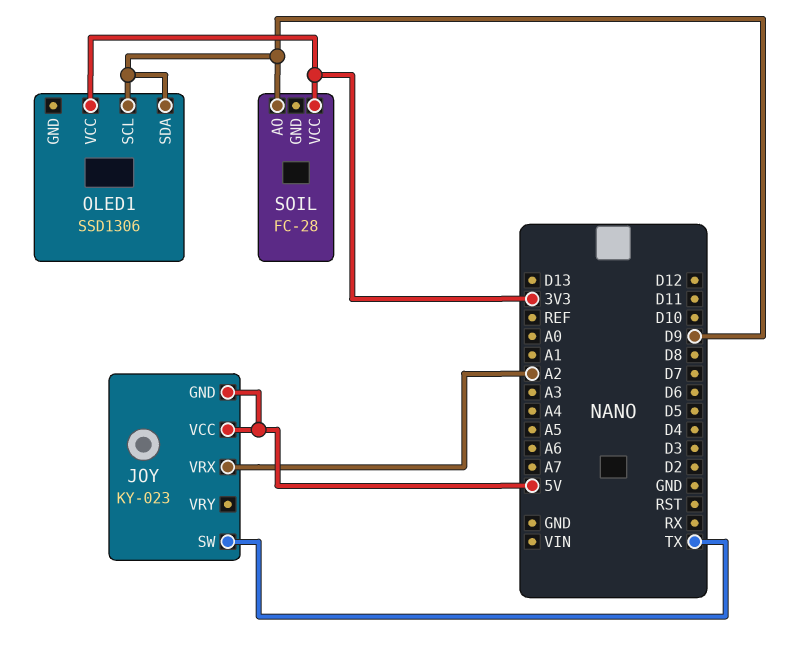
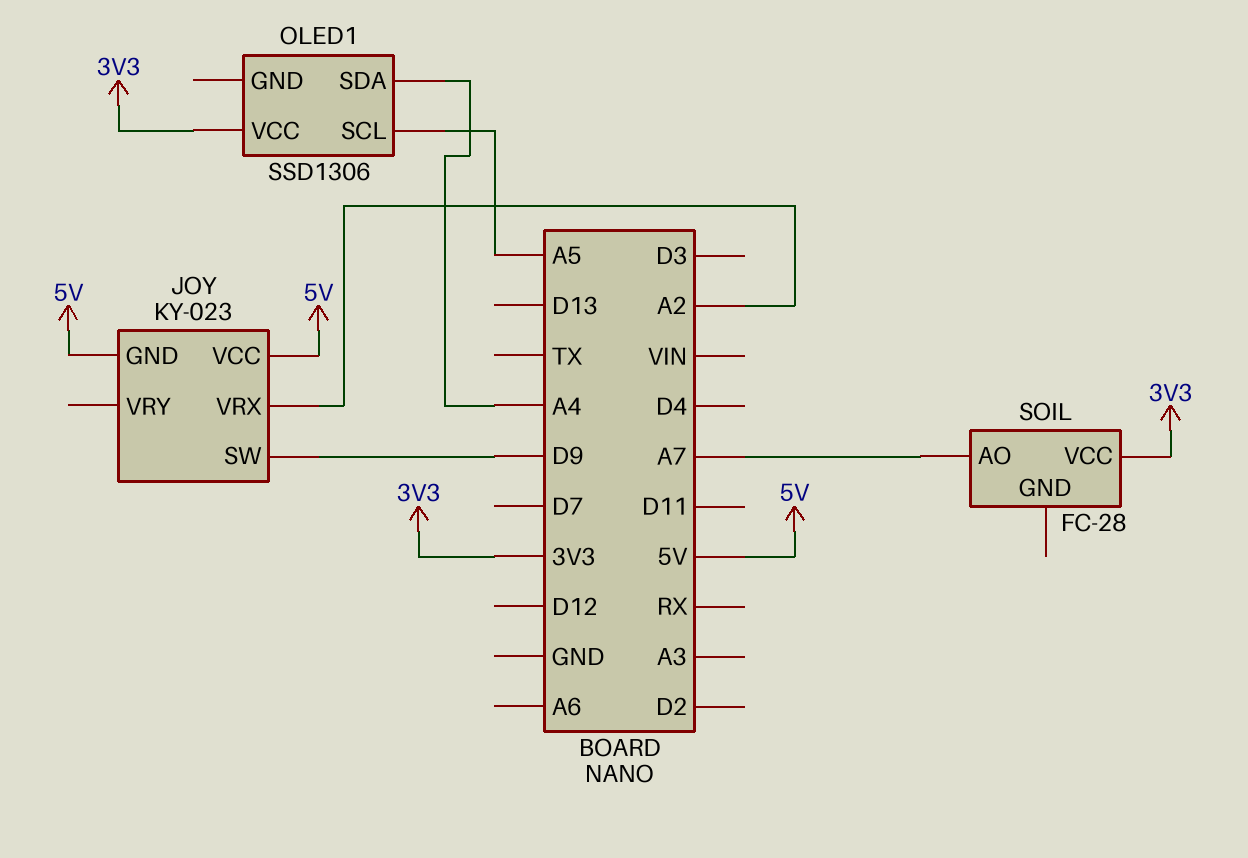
JOY pin SW: TX -> D9
OLED1 pin SCL: D9 -> A5
OLED1 pin SDA: D9 -> A4
SOIL pin AO: D9 -> A7

